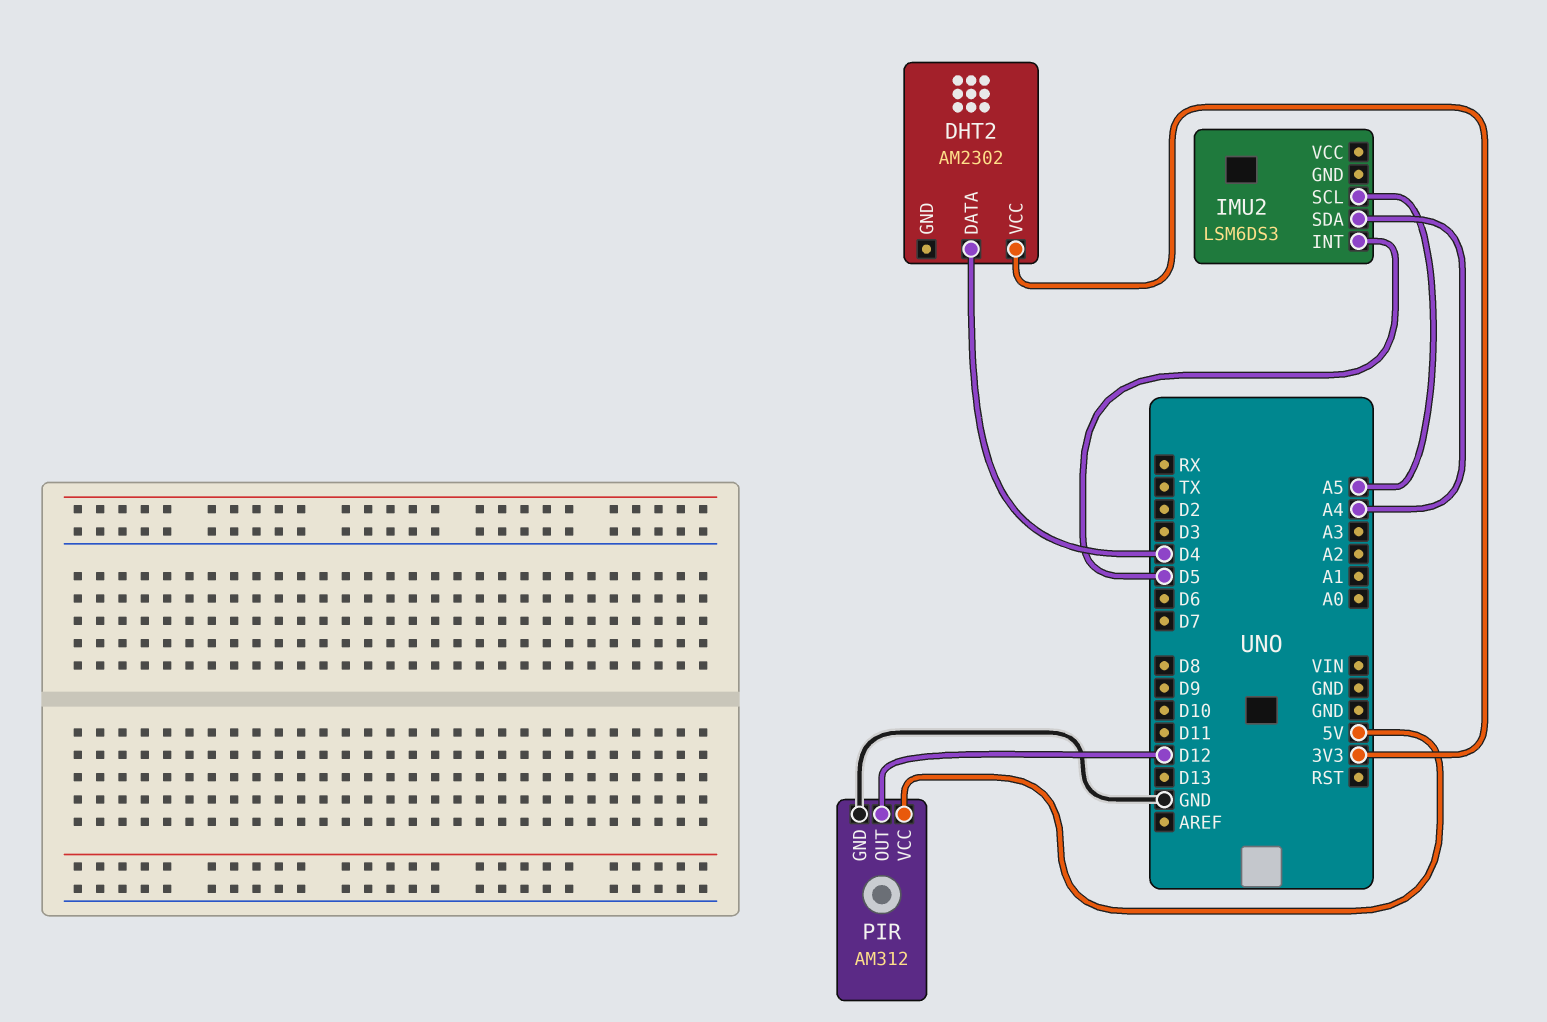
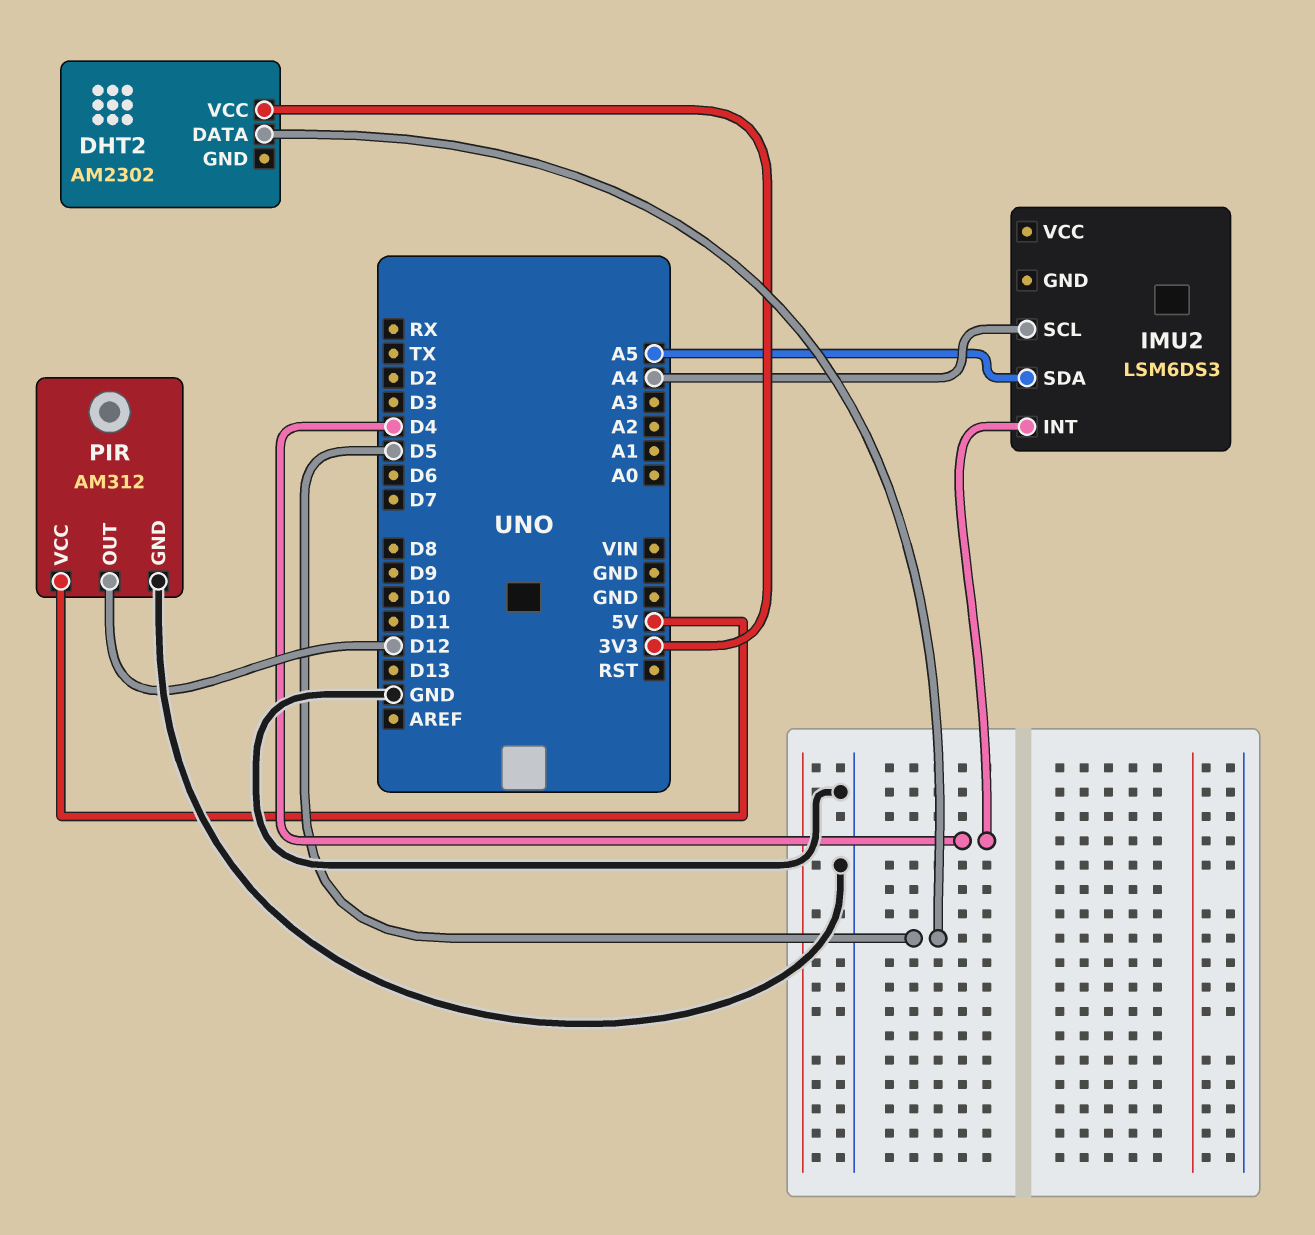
DHT2 pin DATA: D4 -> D5
IMU2 pin INT: D5 -> D4
IMU2 pin SCL: A5 -> A4
IMU2 pin SDA: A4 -> A5

